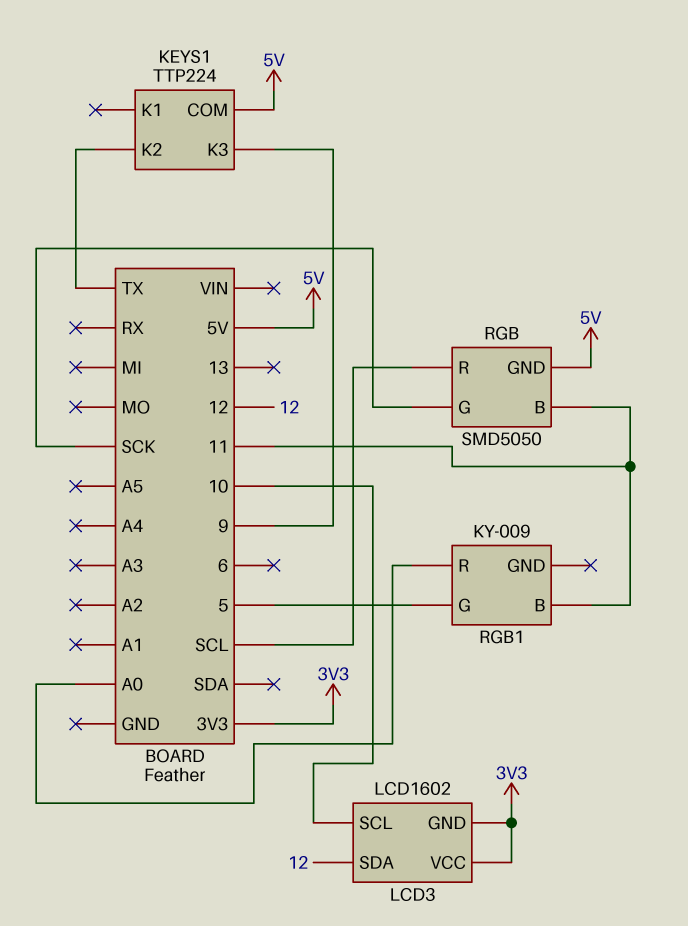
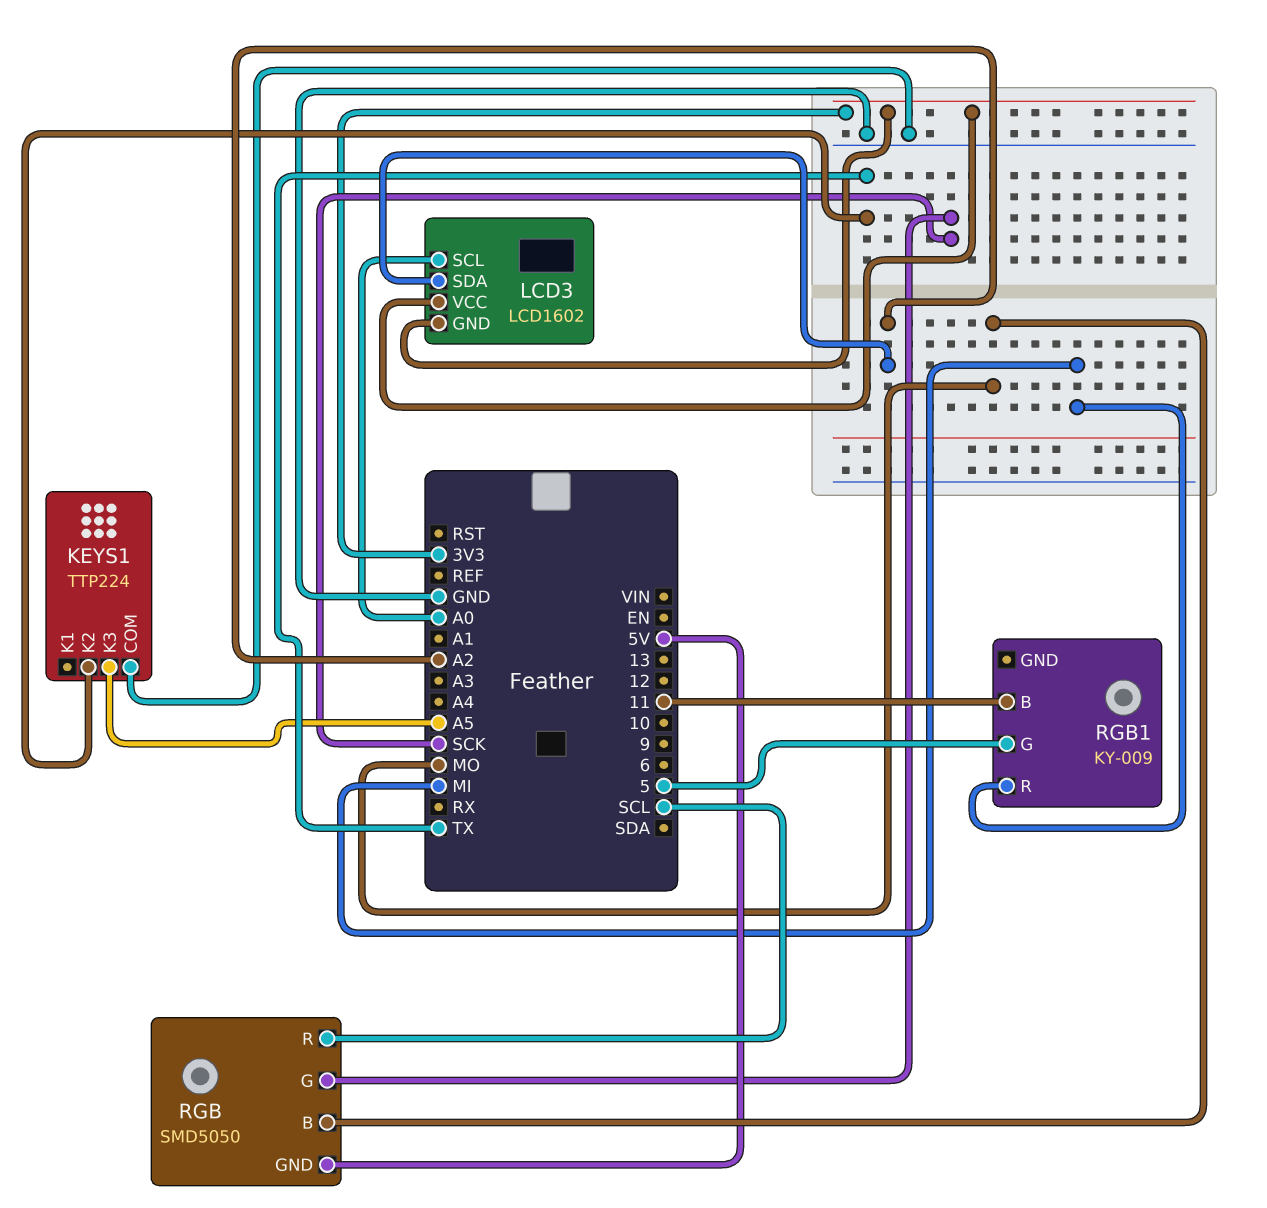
KEYS1 pin COM: 5V -> GND
KEYS1 pin K3: 9 -> A5
LCD3 pin SCL: 10 -> A0
LCD3 pin SDA: 12 -> A2
RGB pin B: 11 -> MO
RGB1 pin R: A0 -> MI

